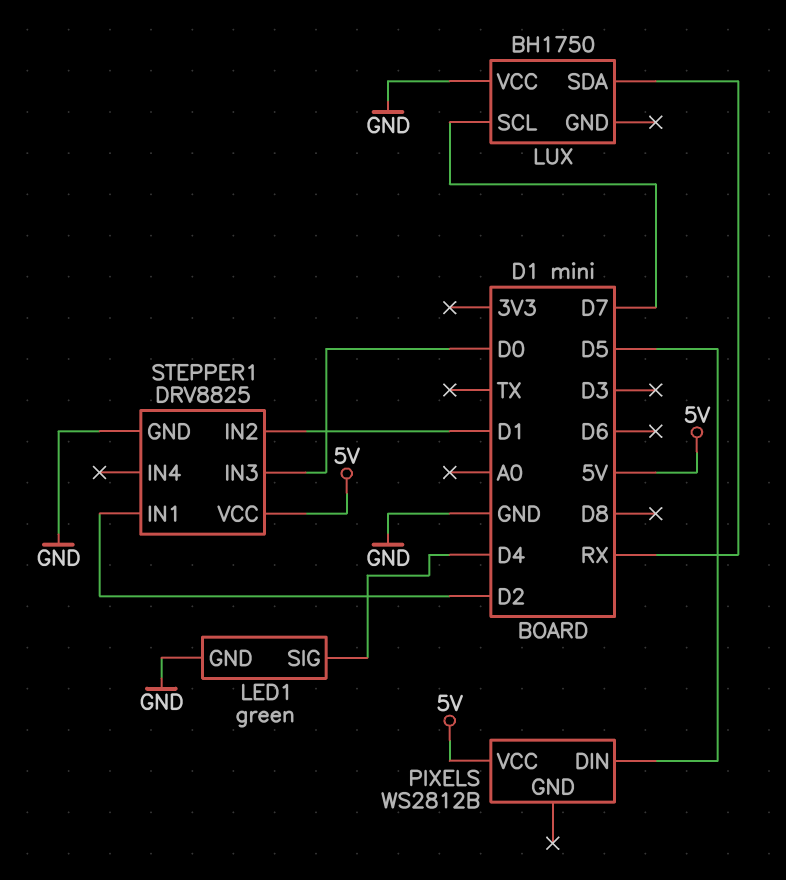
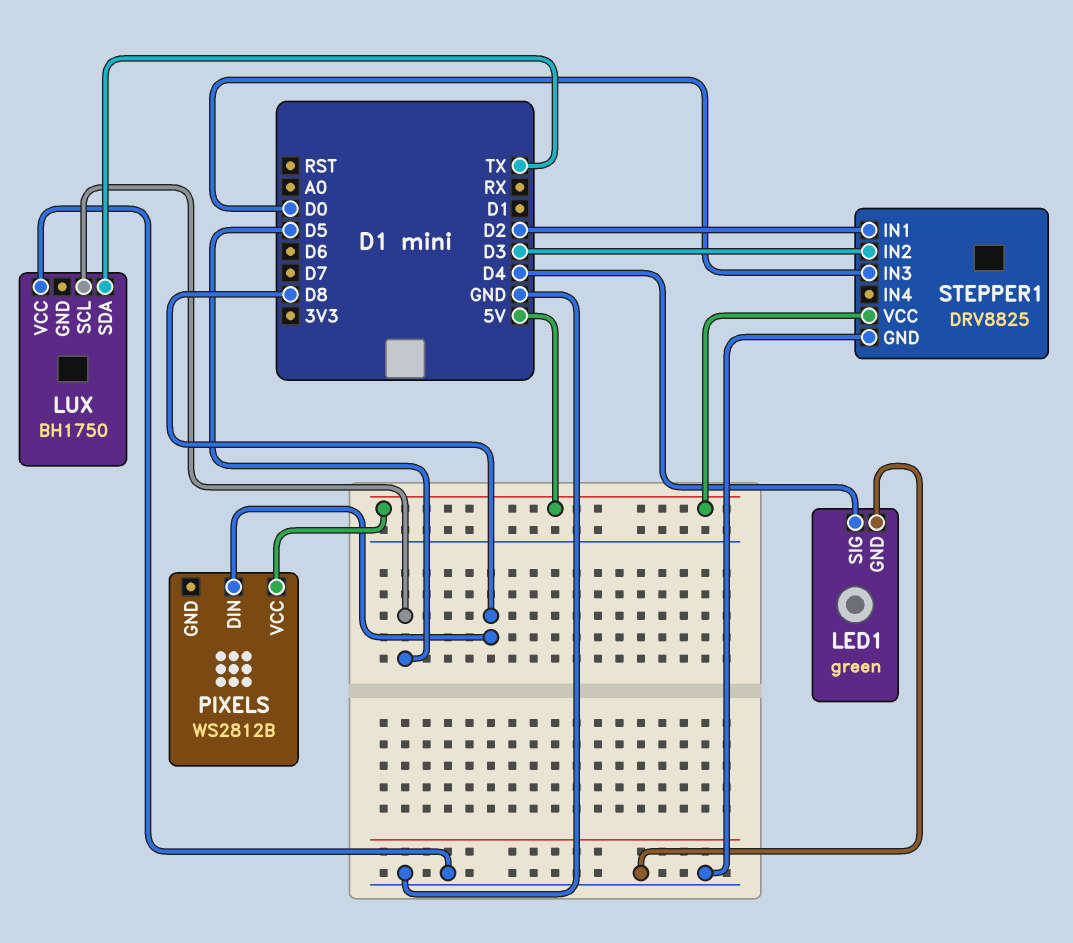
LUX pin SCL: D7 -> D5
LUX pin SDA: RX -> TX
PIXELS pin DIN: D5 -> D8
STEPPER1 pin IN2: D1 -> D3

